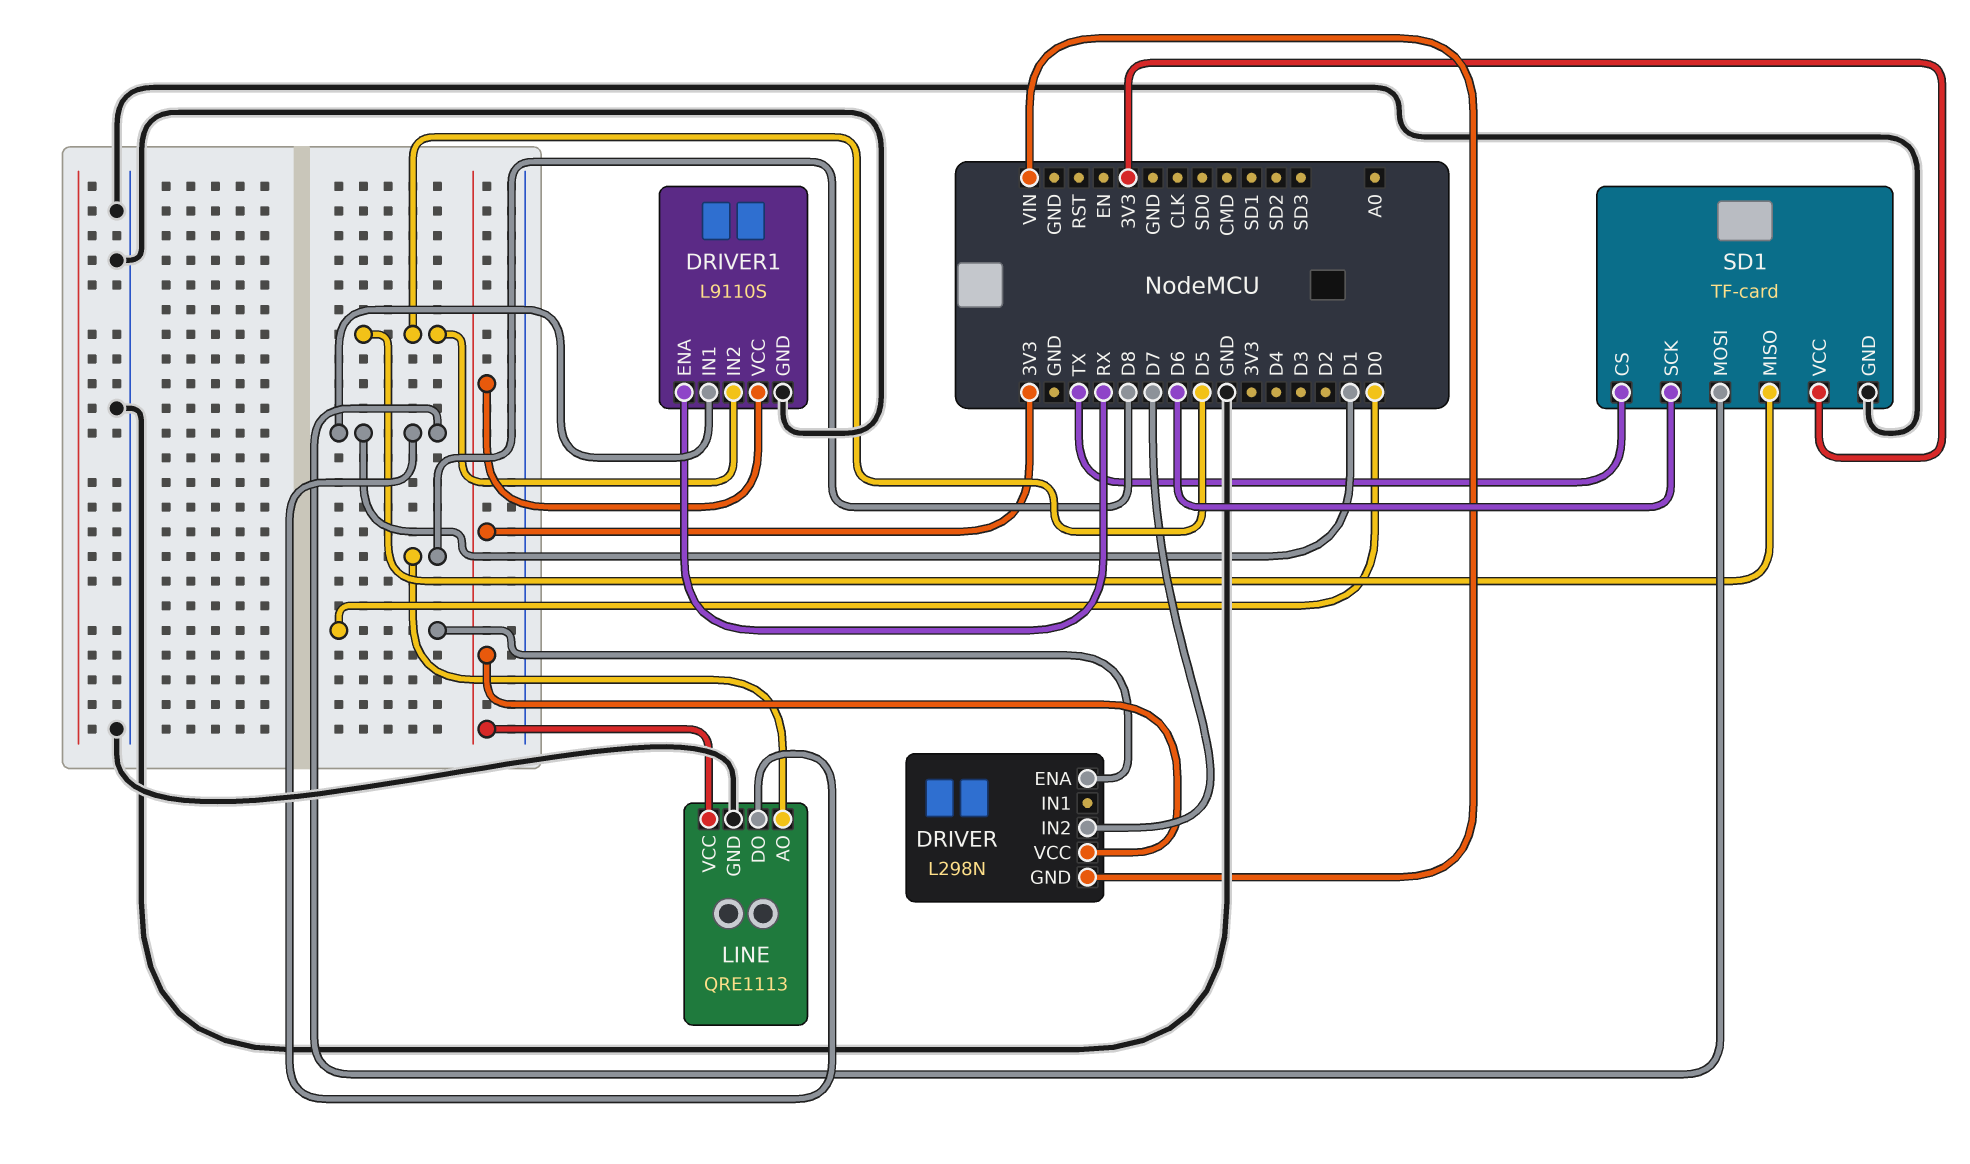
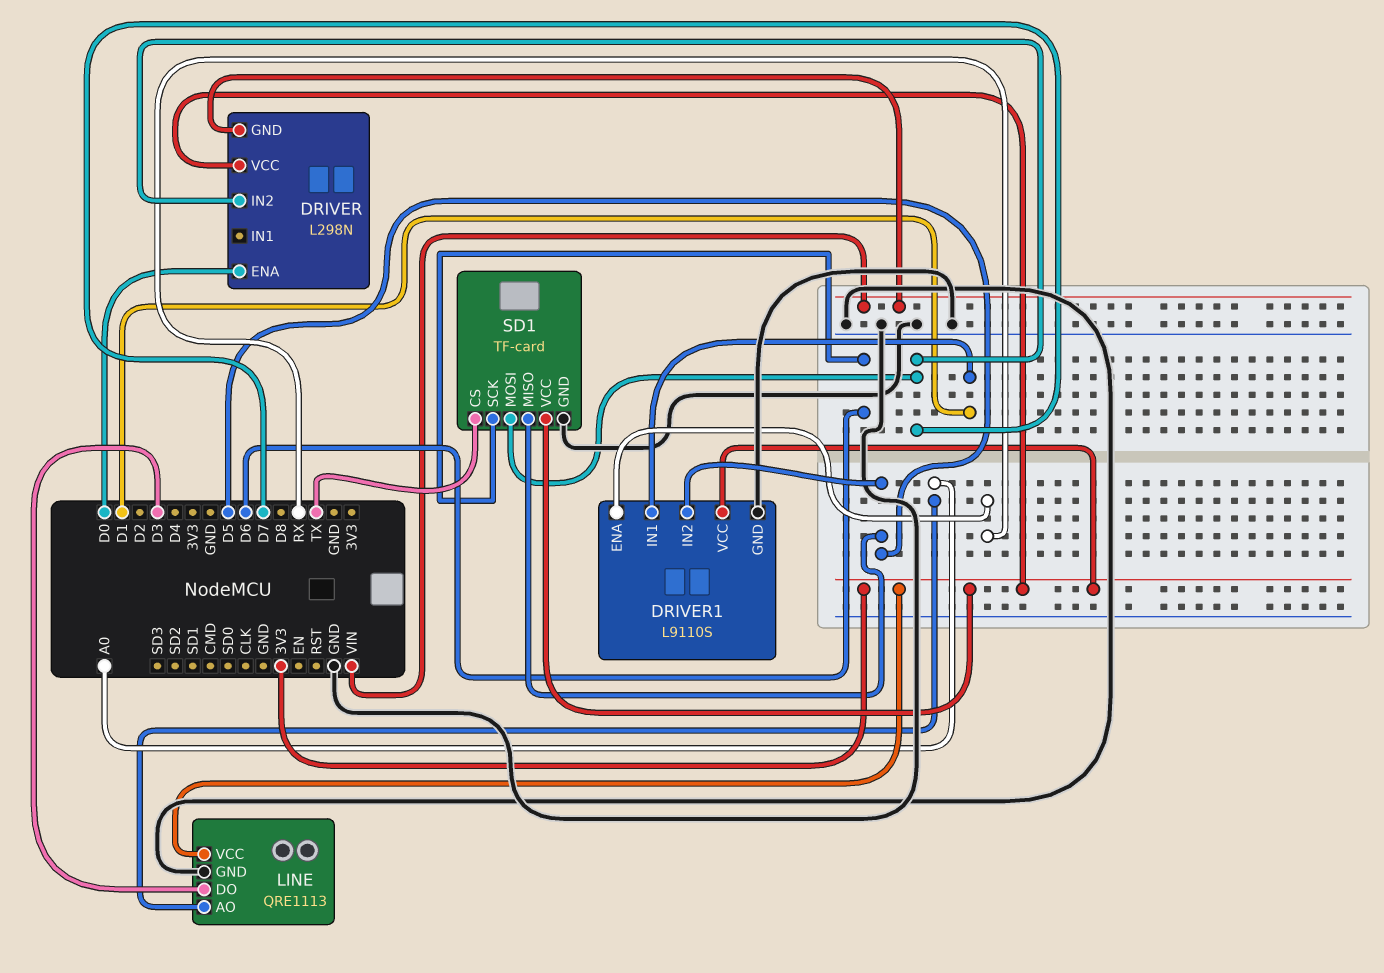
LINE pin AO: D8 -> A0
LINE pin DO: D1 -> D3
SD1 pin MOSI: D1 -> D7

